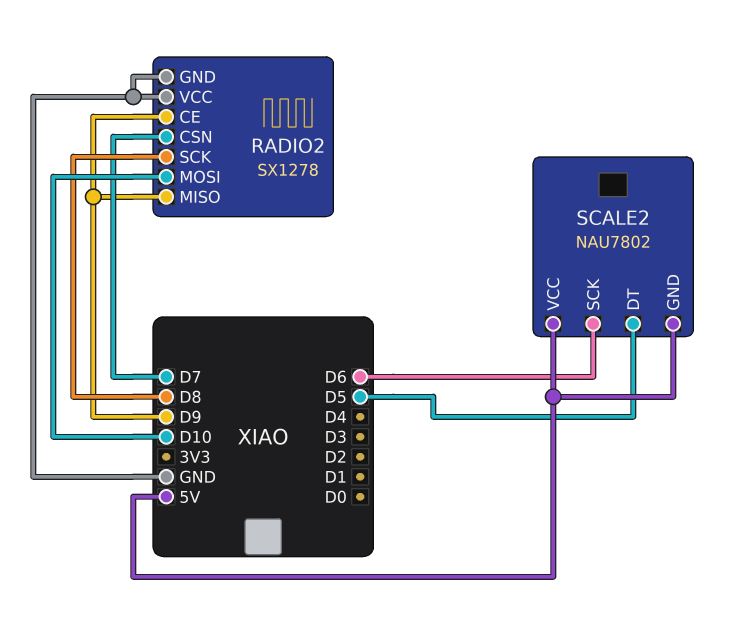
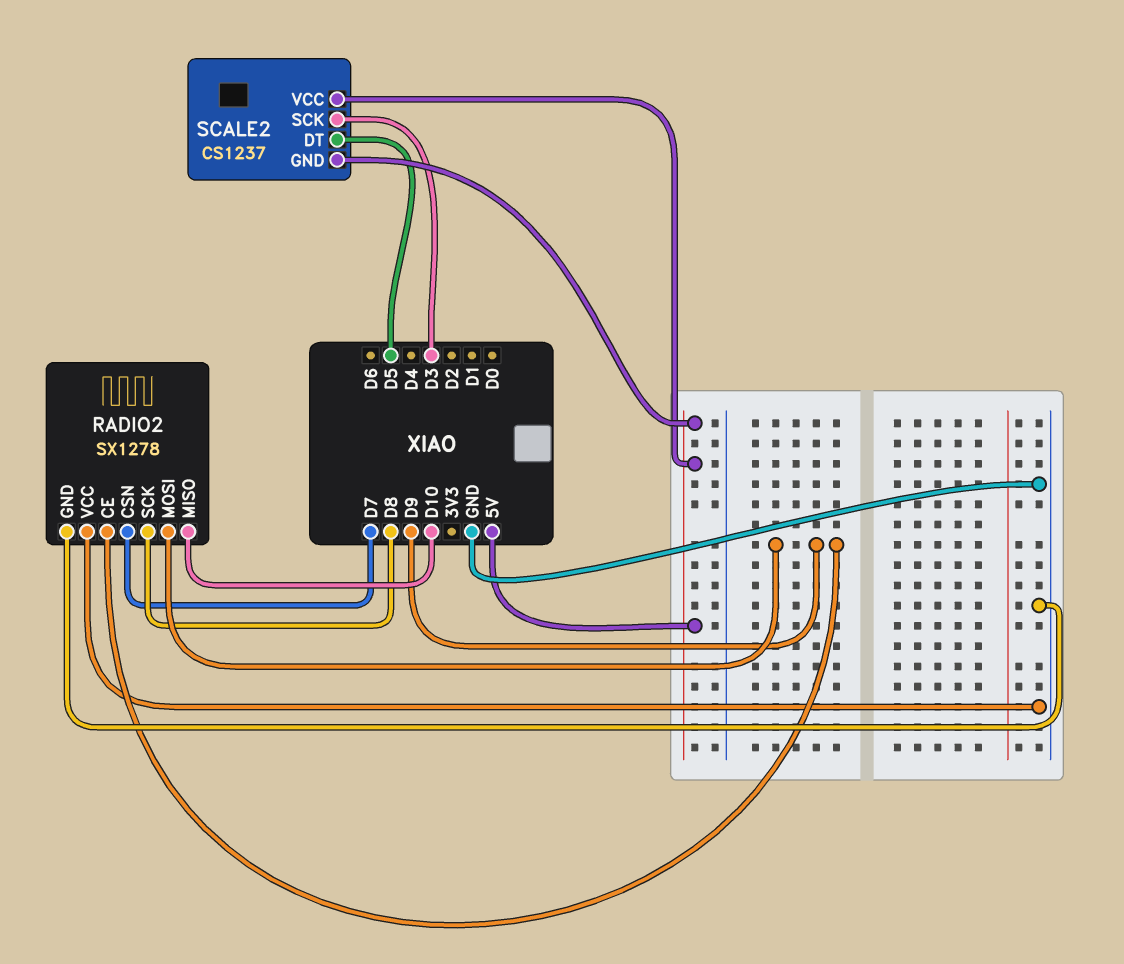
RADIO2 pin MISO: D9 -> D10
RADIO2 pin MOSI: D10 -> D9
SCALE2: NAU7802 -> CS1237
SCALE2 pin SCK: D6 -> D3

